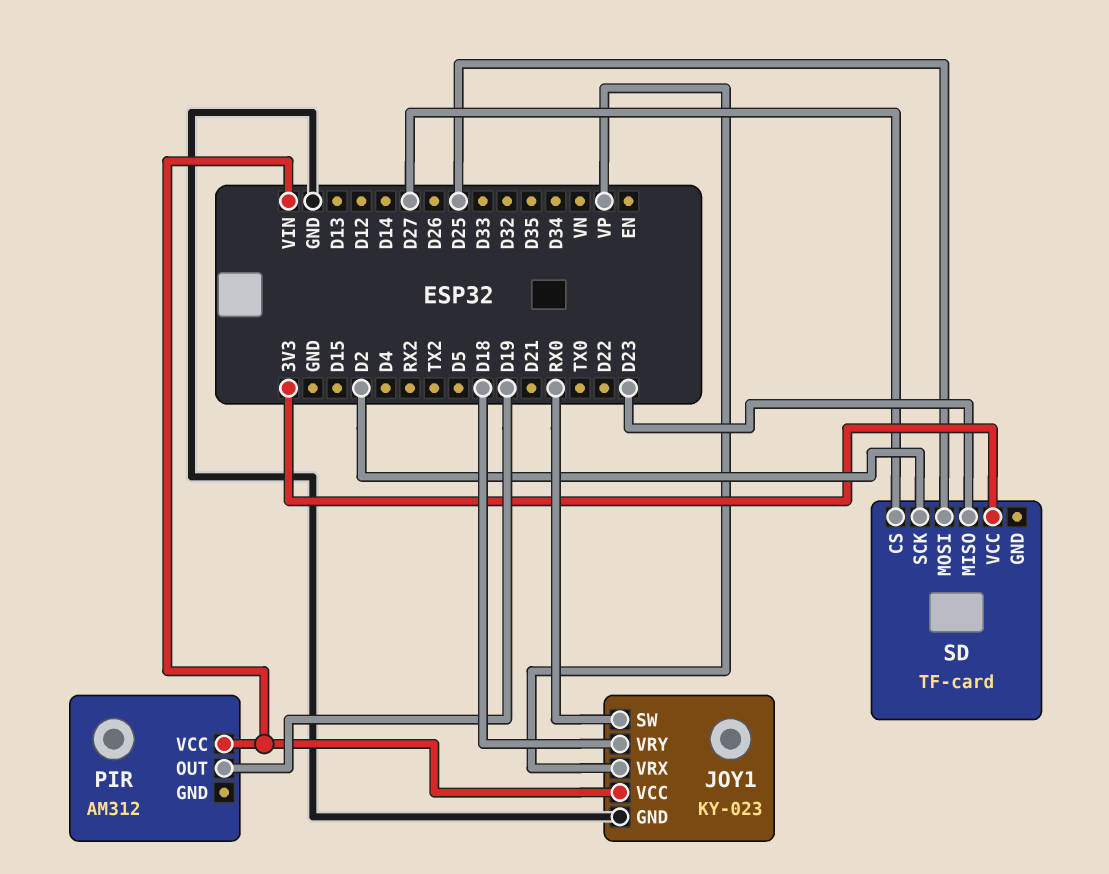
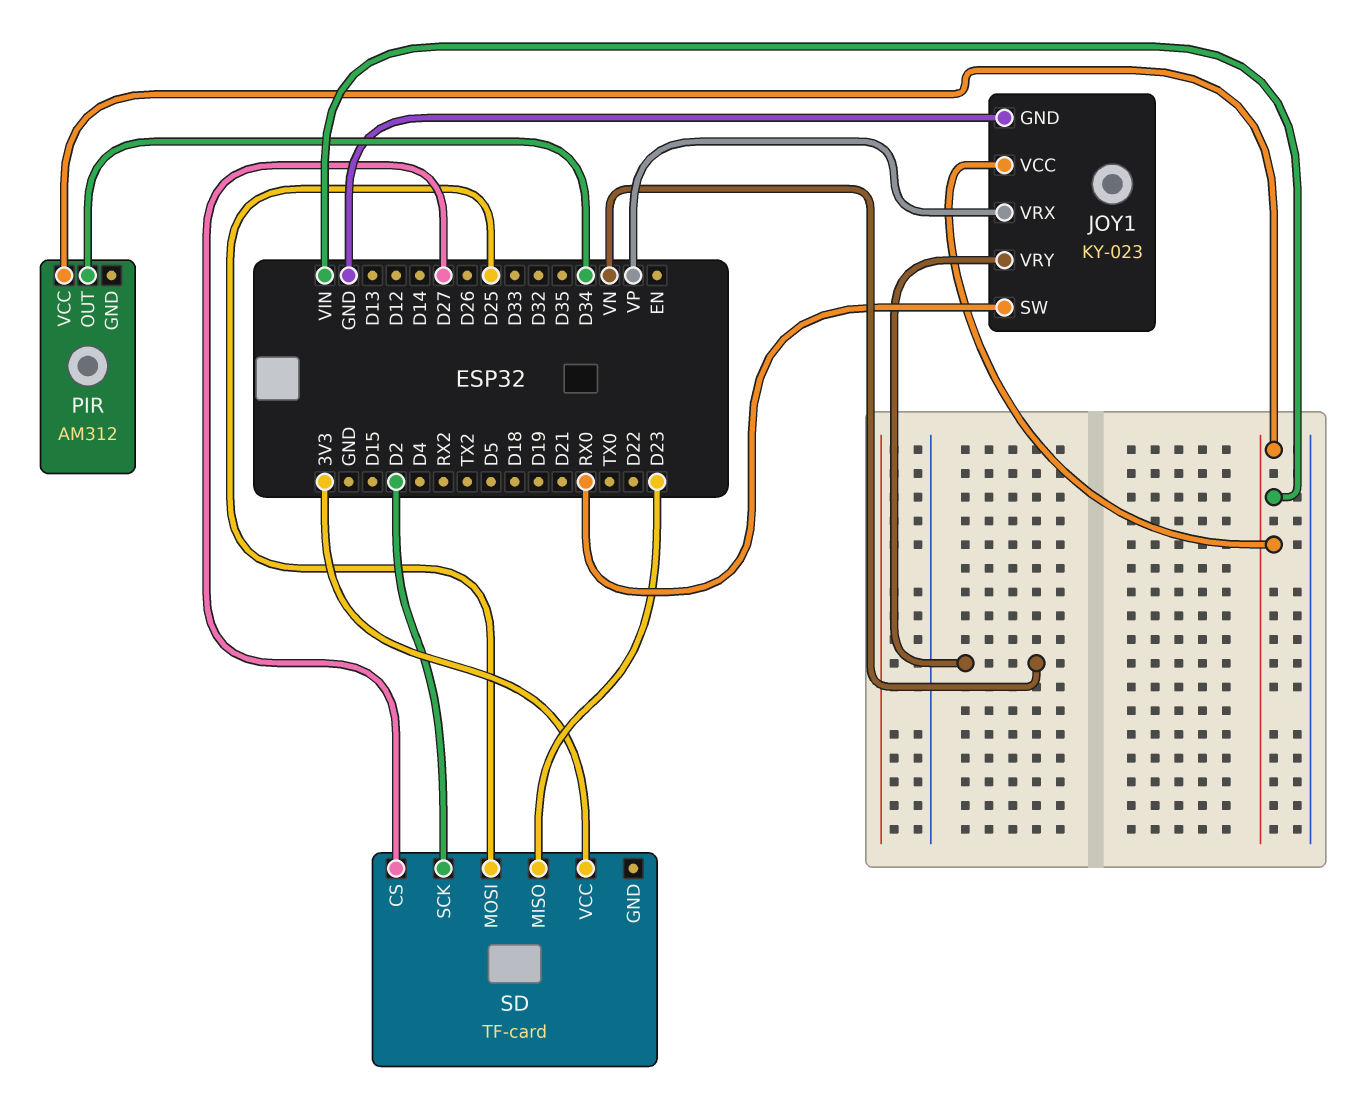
JOY1 pin VRY: D18 -> VN
PIR pin OUT: D19 -> D34

